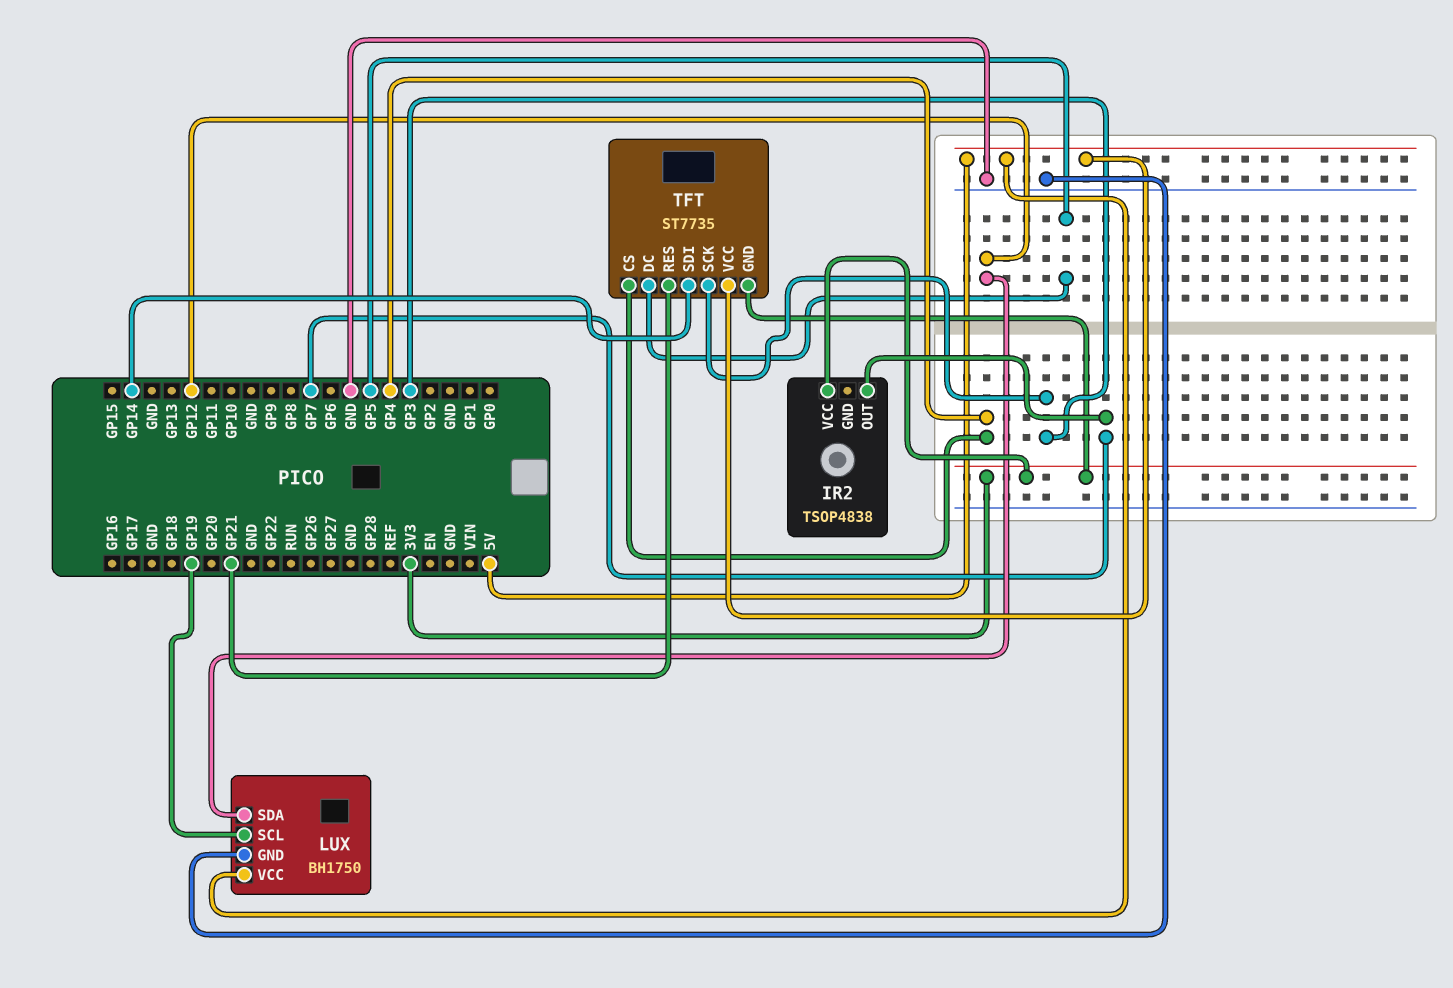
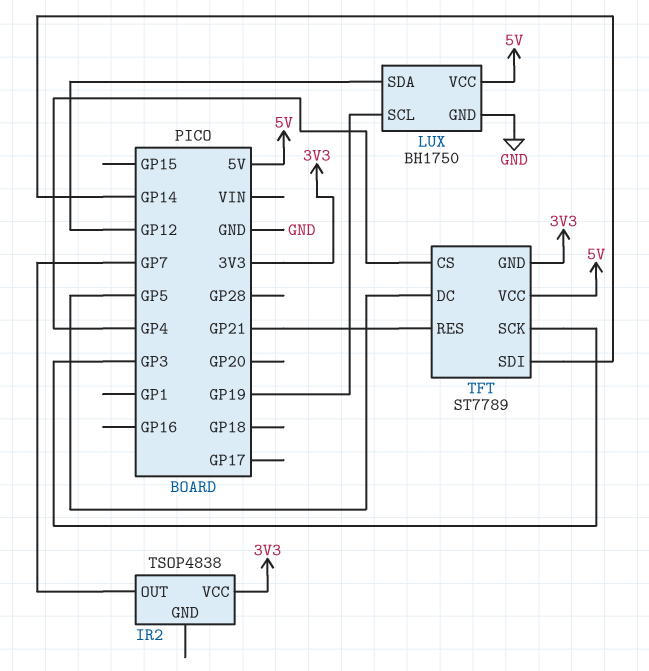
TFT: ST7735 -> ST7789

